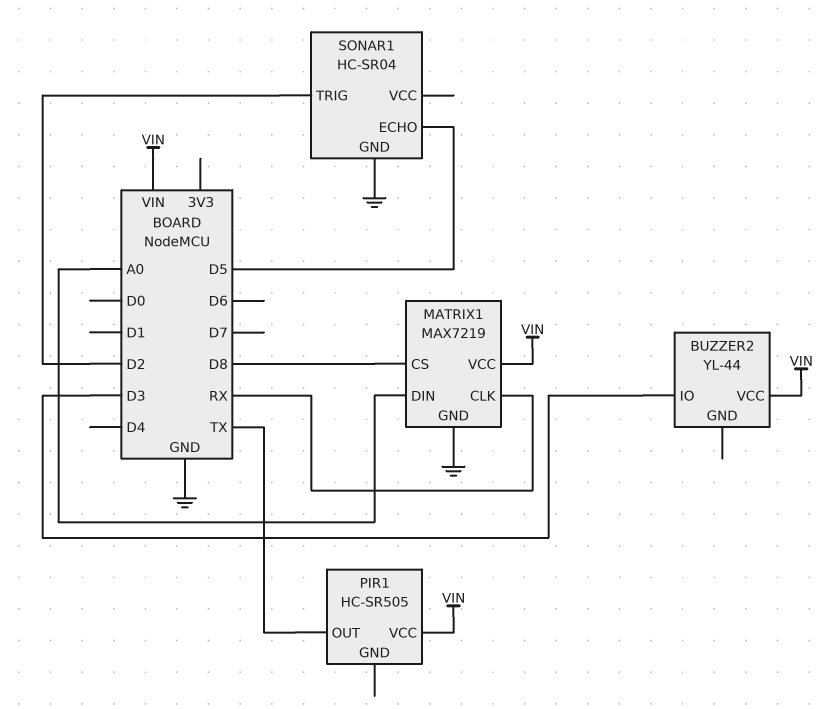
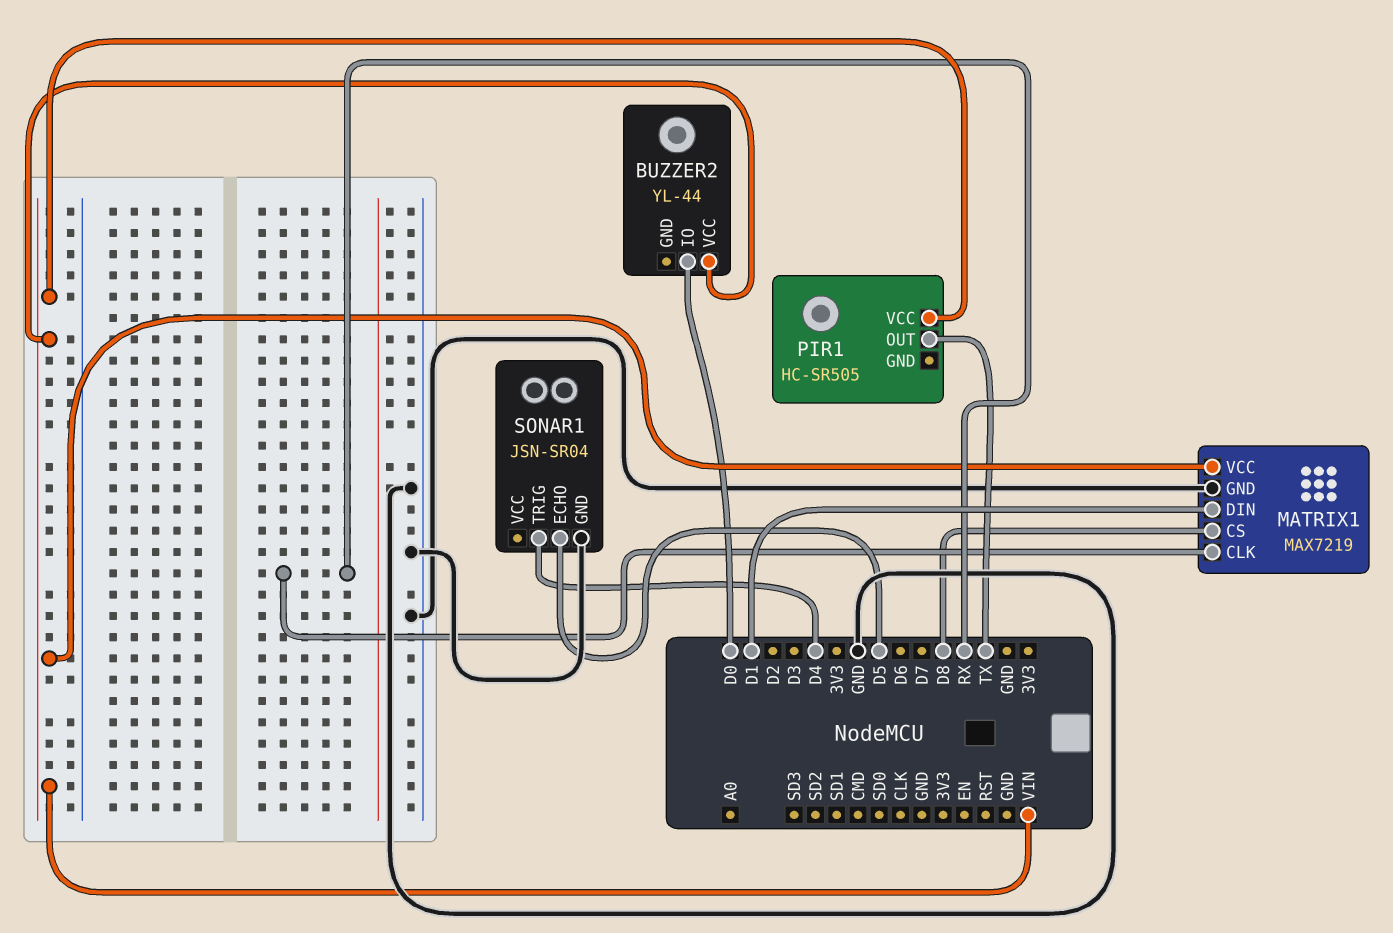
BUZZER2 pin IO: D3 -> D0
MATRIX1 pin DIN: A0 -> D1
SONAR1: HC-SR04 -> JSN-SR04
SONAR1 pin TRIG: D2 -> D4

